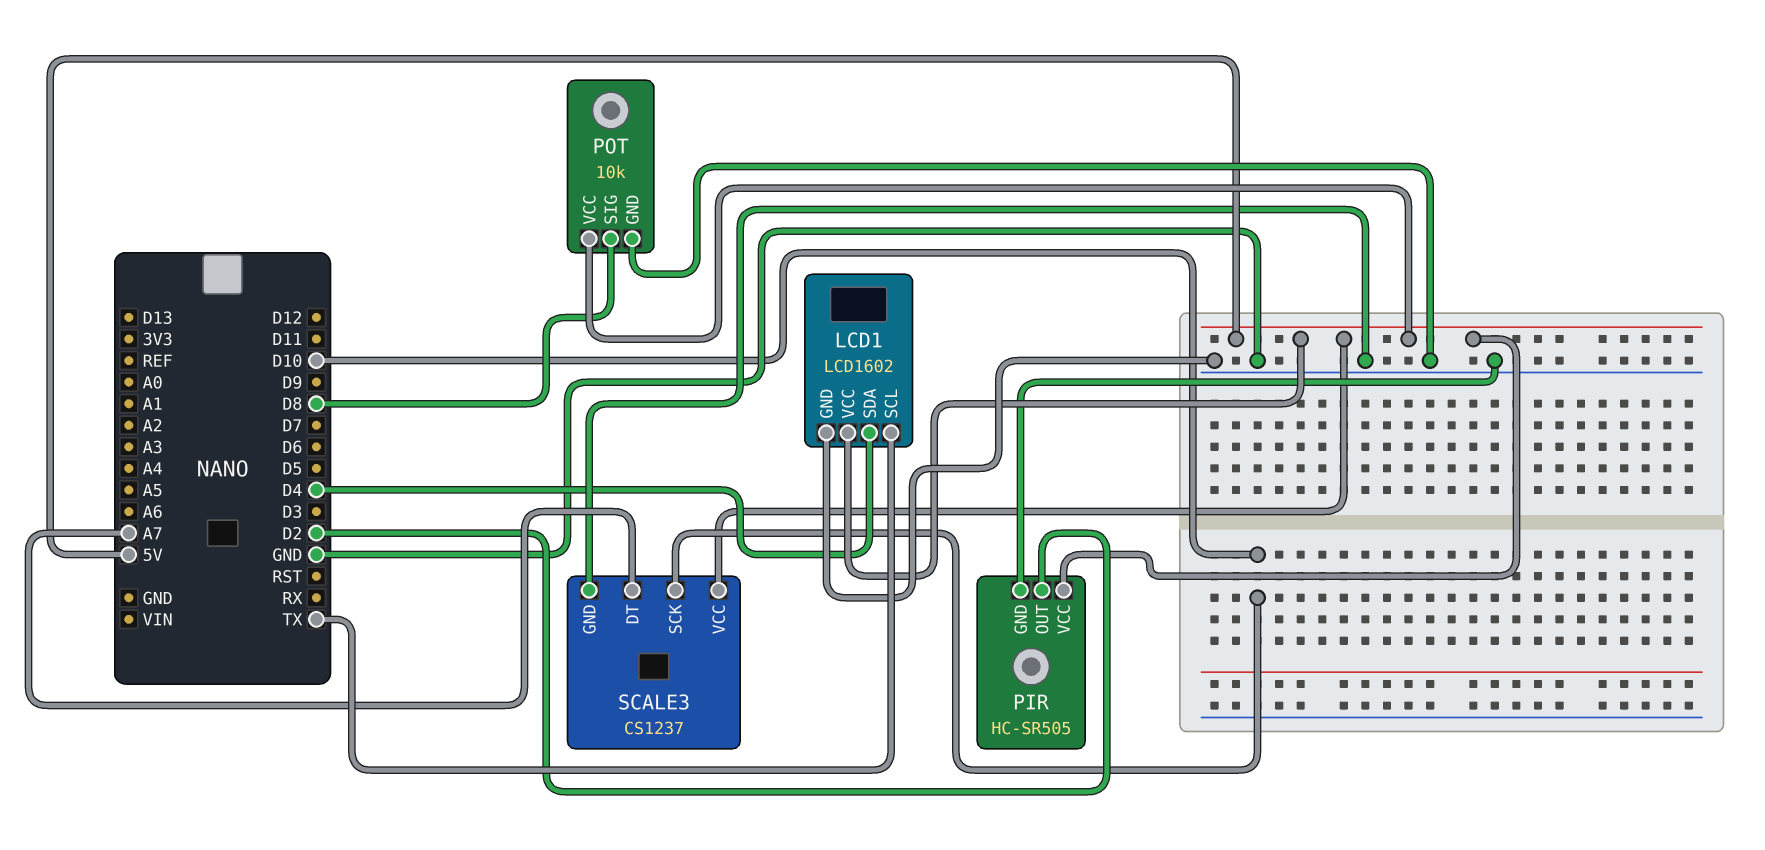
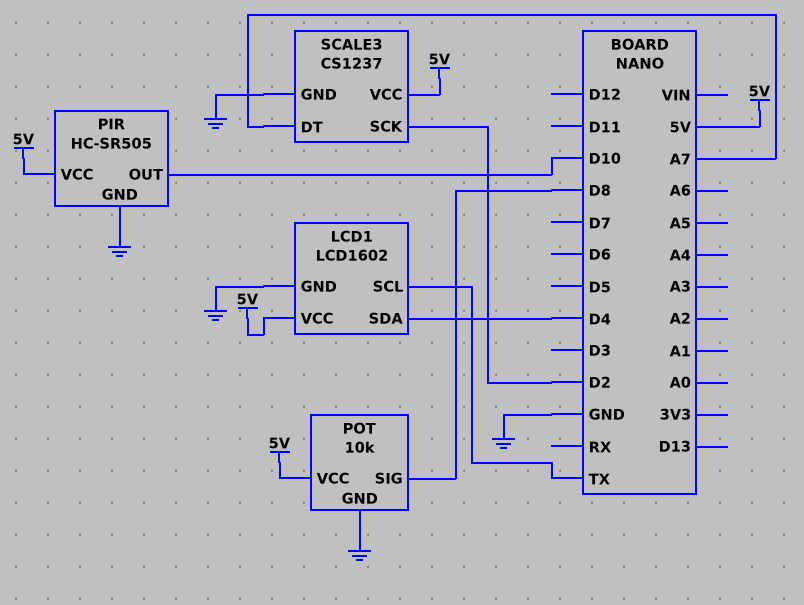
PIR pin OUT: D2 -> D10
SCALE3 pin SCK: D10 -> D2

